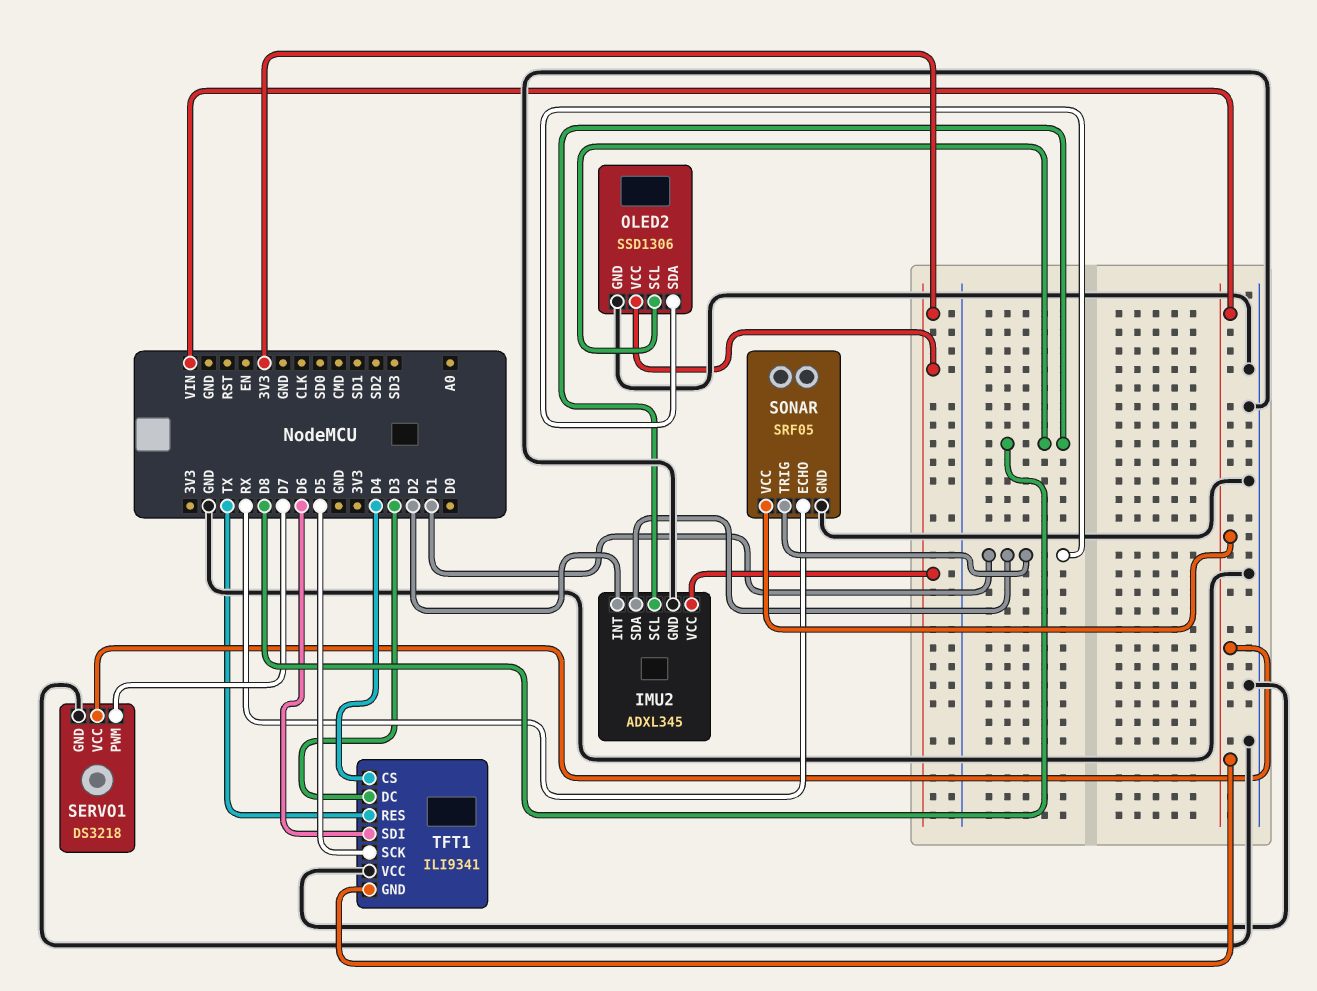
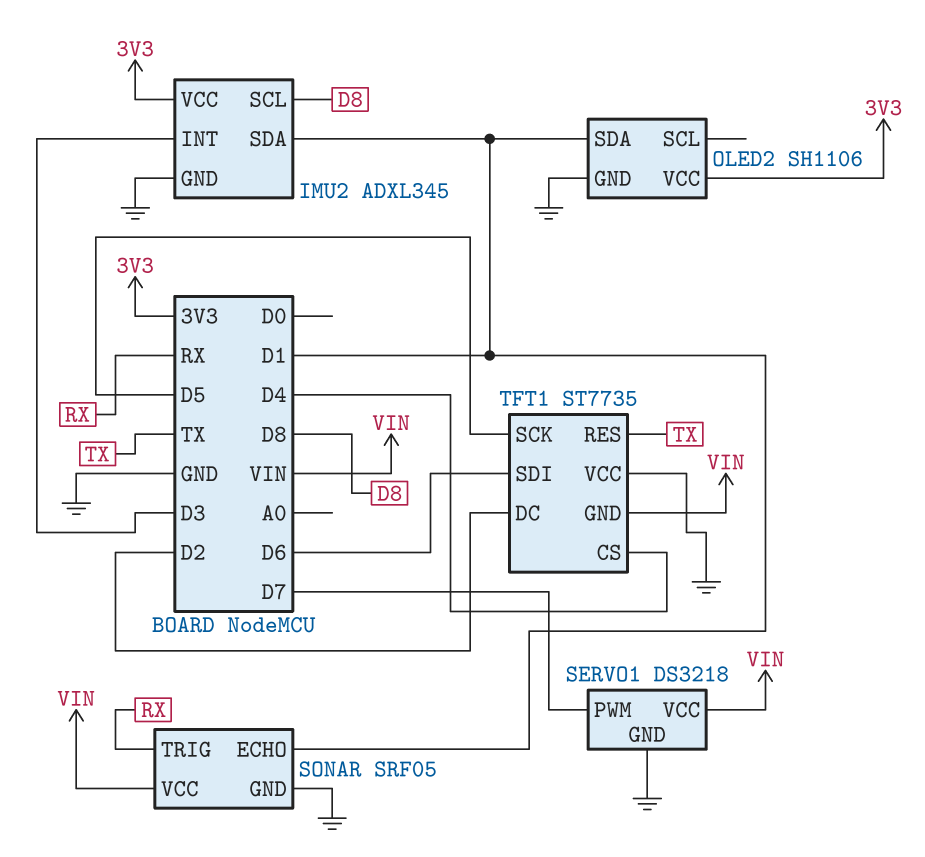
IMU2 pin INT: D2 -> D3
OLED2: SSD1306 -> SH1106
OLED2 pin SCL: D8 -> none
SONAR pin ECHO: RX -> D1
SONAR pin TRIG: D1 -> RX
TFT1: ILI9341 -> ST7735
TFT1 pin DC: D3 -> D2

